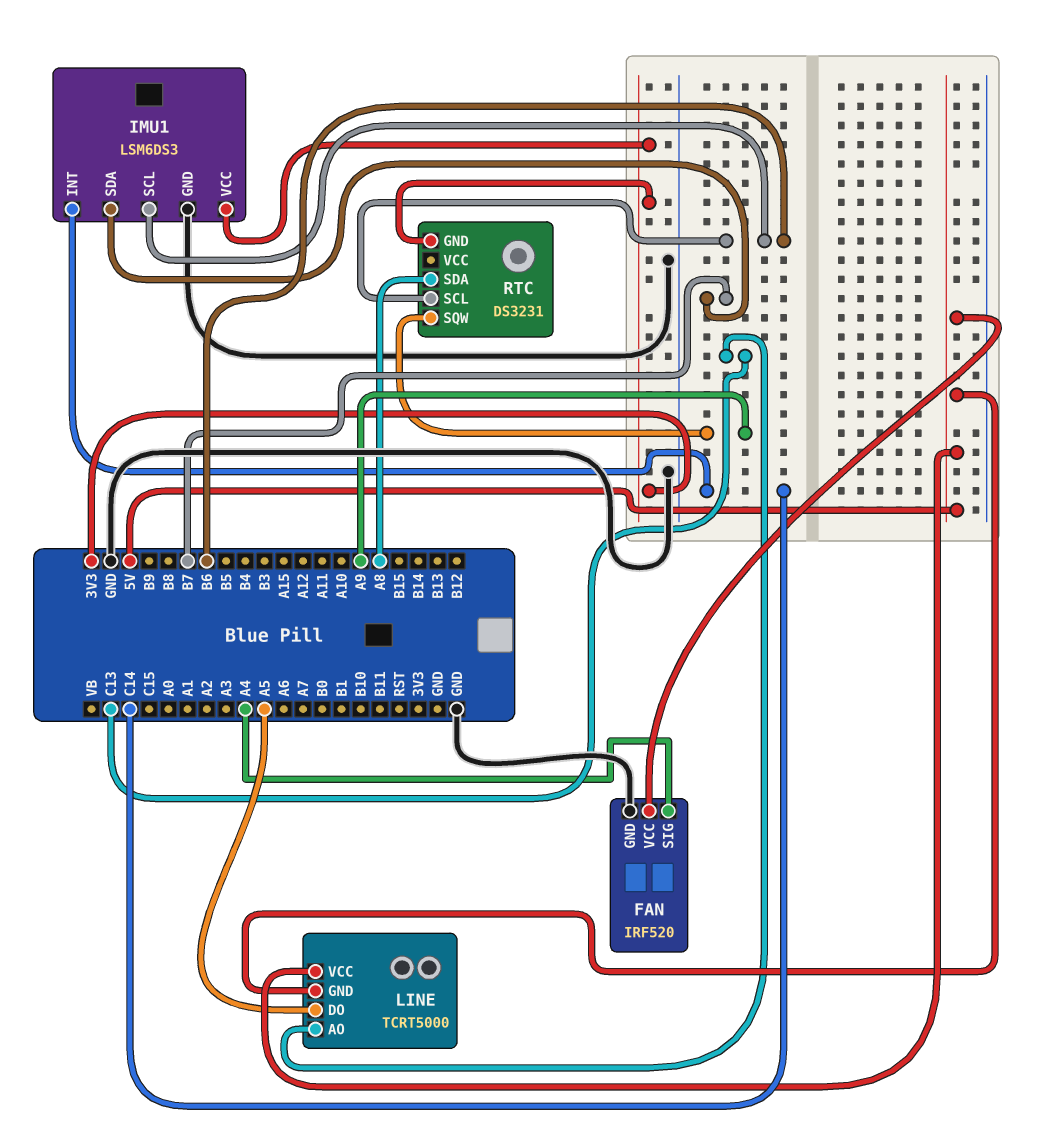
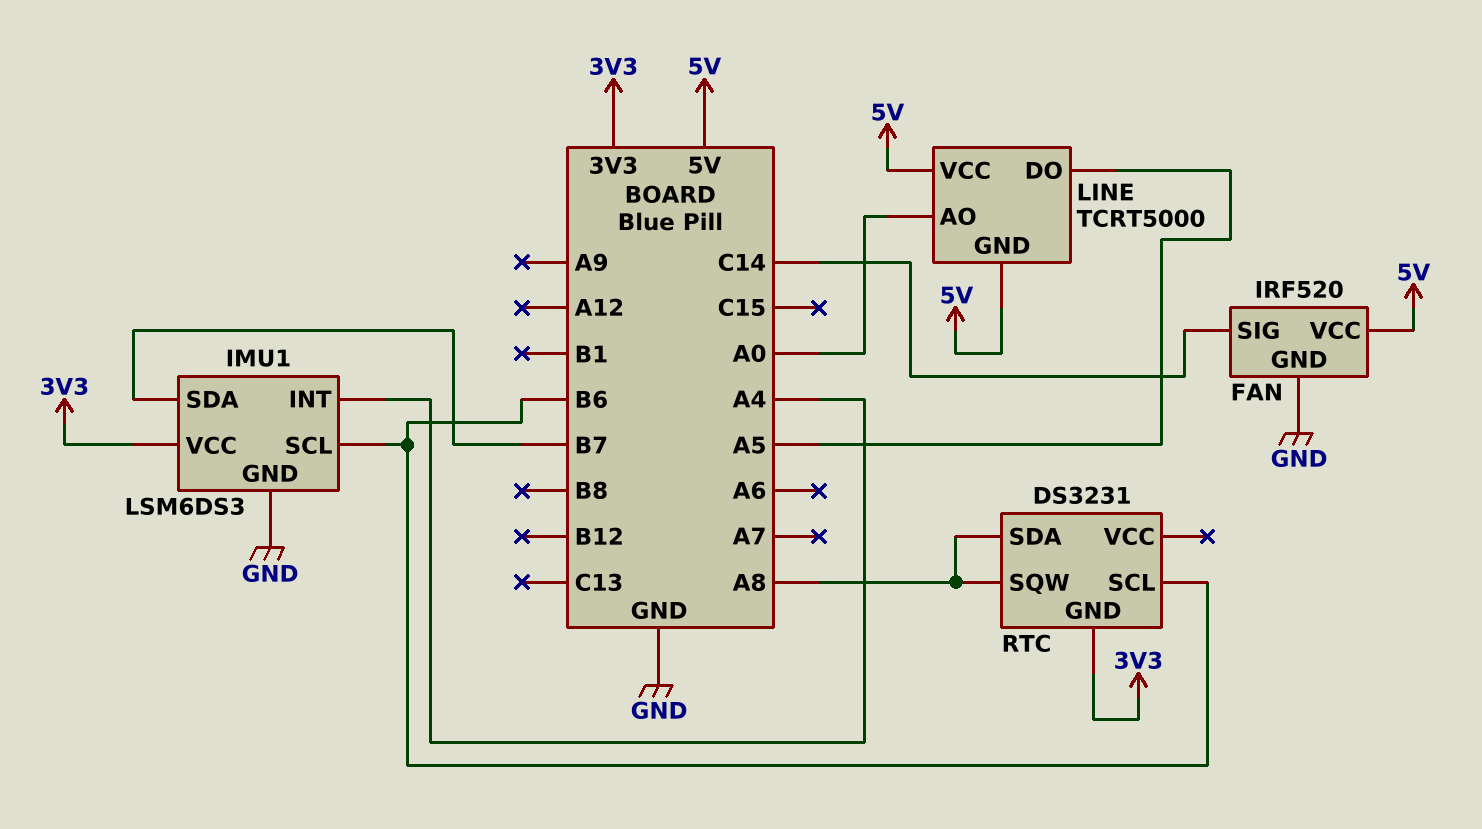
FAN pin SIG: A4 -> C14
IMU1 pin INT: C14 -> A4
LINE pin AO: C13 -> A0
RTC pin SQW: A9 -> A8

